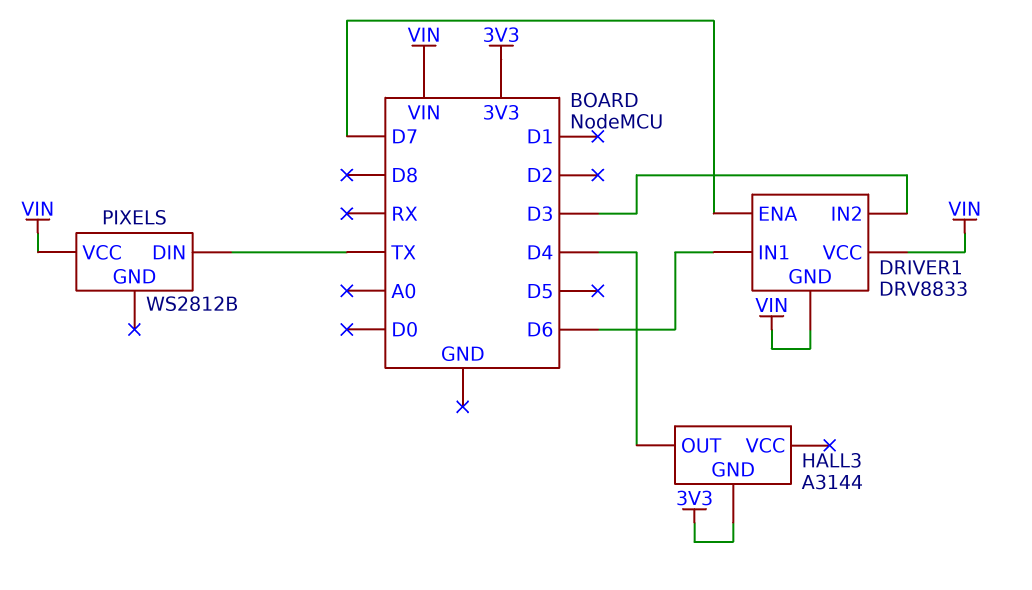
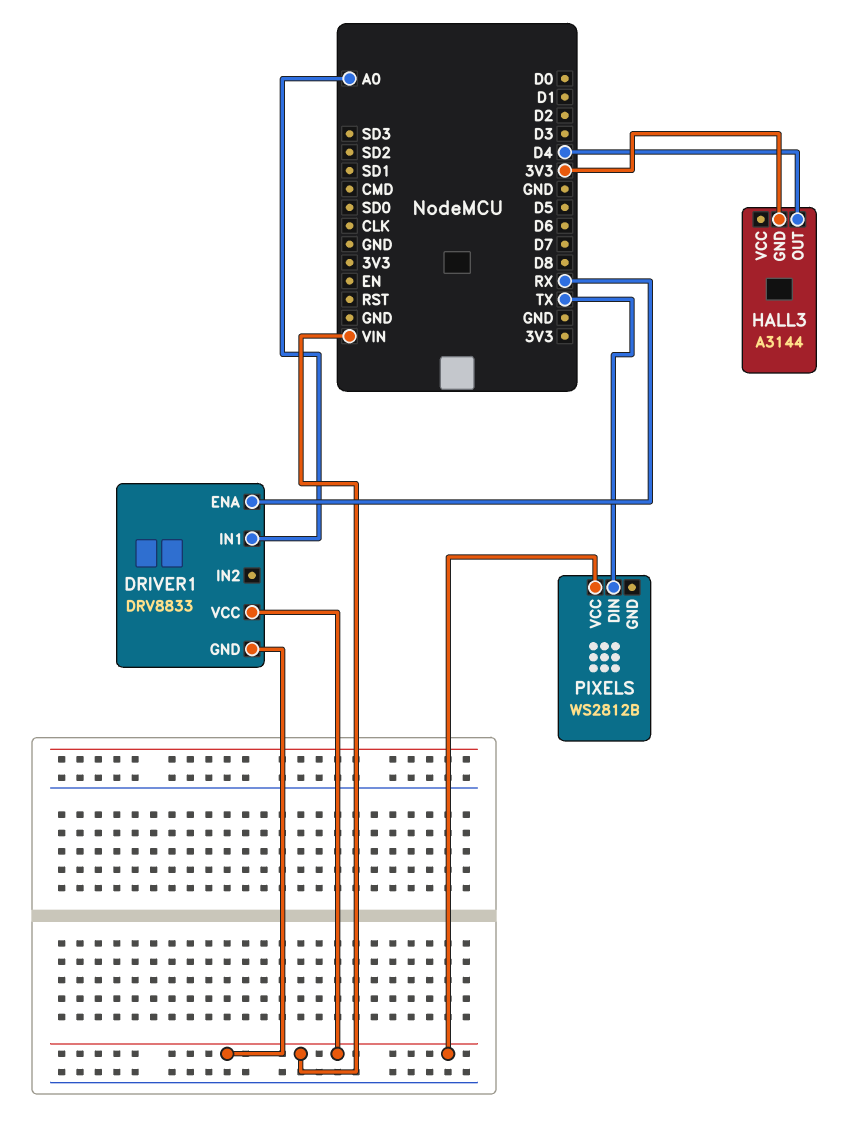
DRIVER1 pin ENA: D7 -> RX
DRIVER1 pin IN1: D6 -> A0
DRIVER1 pin IN2: D3 -> none

